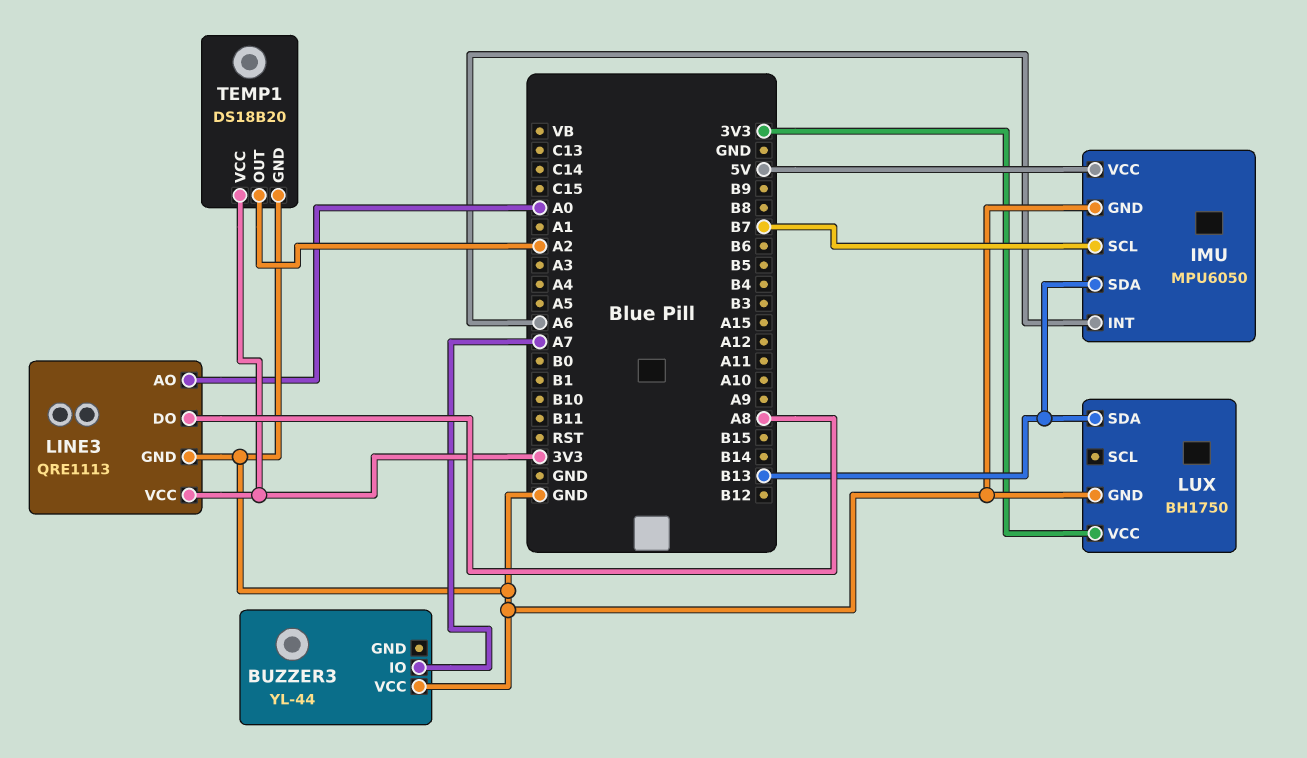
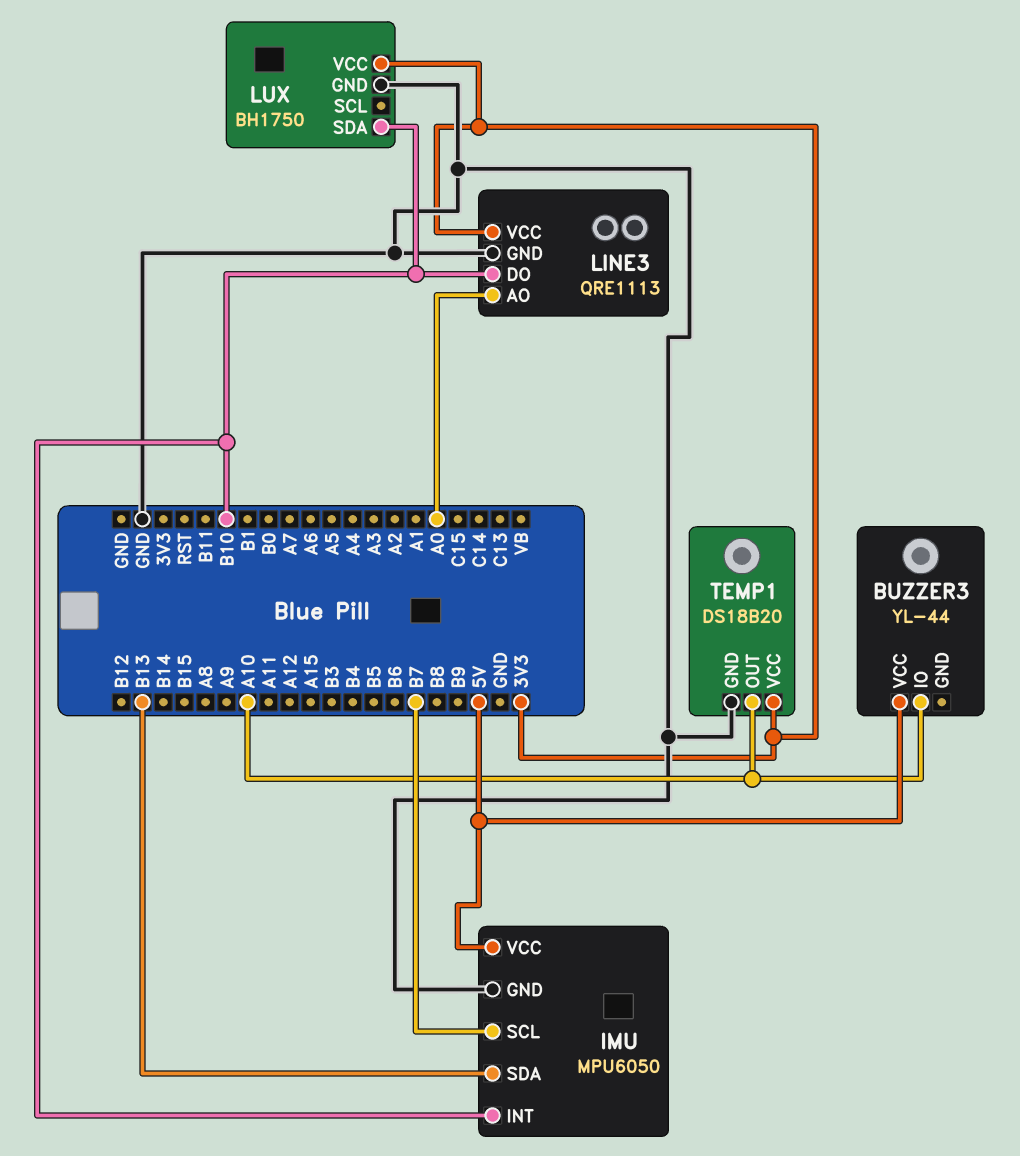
BUZZER3 pin IO: A7 -> A10
BUZZER3 pin VCC: GND -> 5V
IMU pin INT: A6 -> B10
LINE3 pin DO: A8 -> B10
LUX pin SDA: B13 -> B10
TEMP1 pin OUT: A2 -> A10

